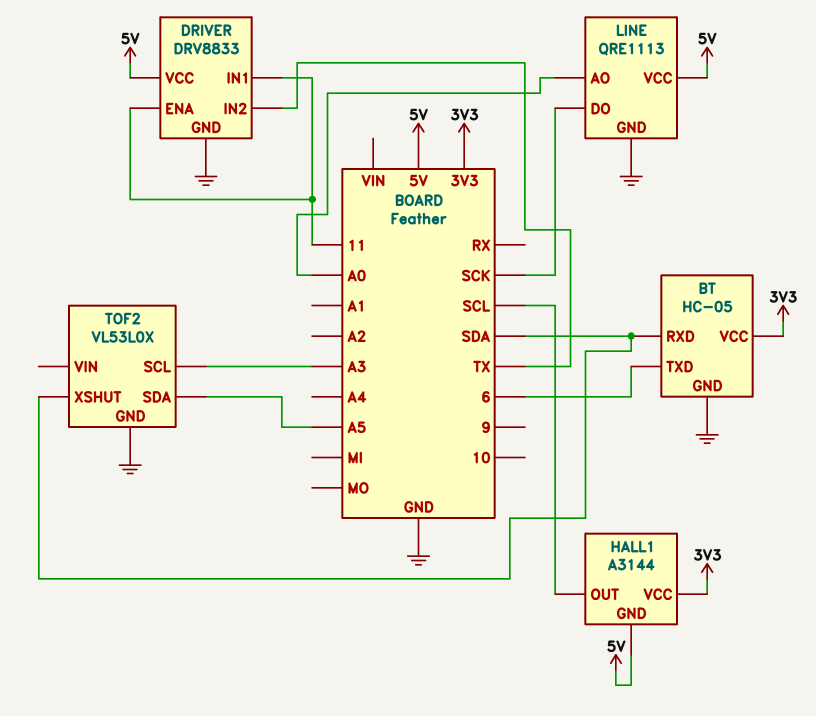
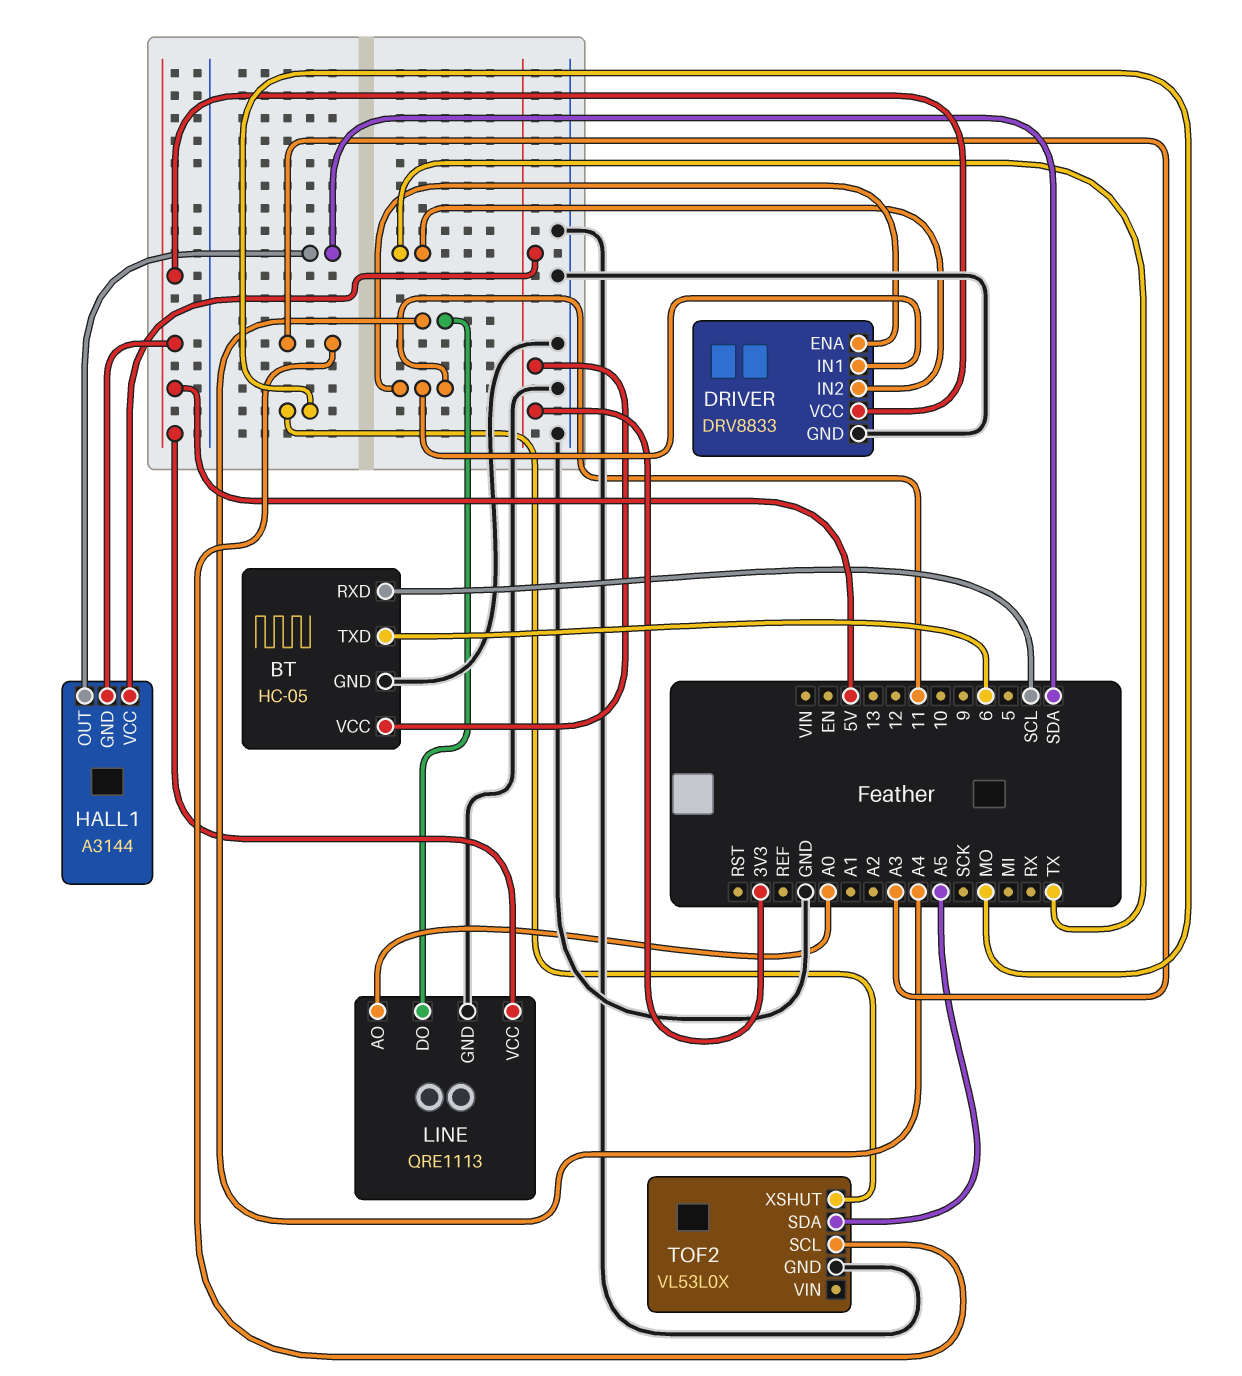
BT pin RXD: SDA -> SCL
HALL1 pin OUT: SCL -> SDA
LINE pin DO: SCK -> A4
TOF2 pin XSHUT: SDA -> MO

